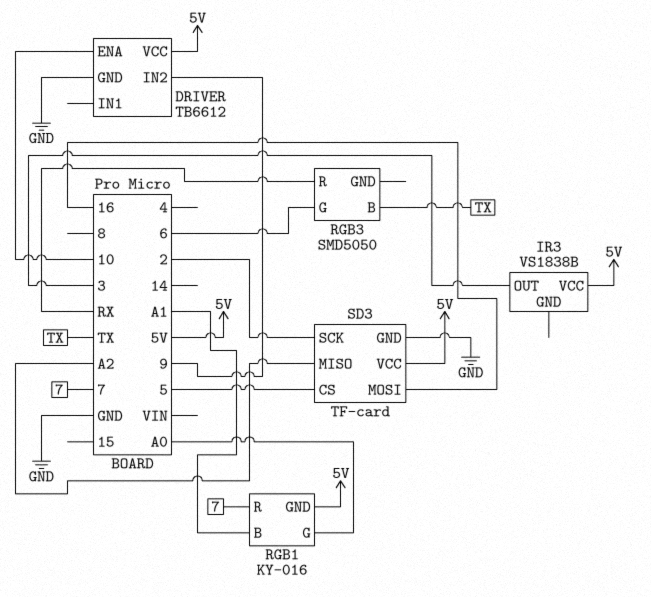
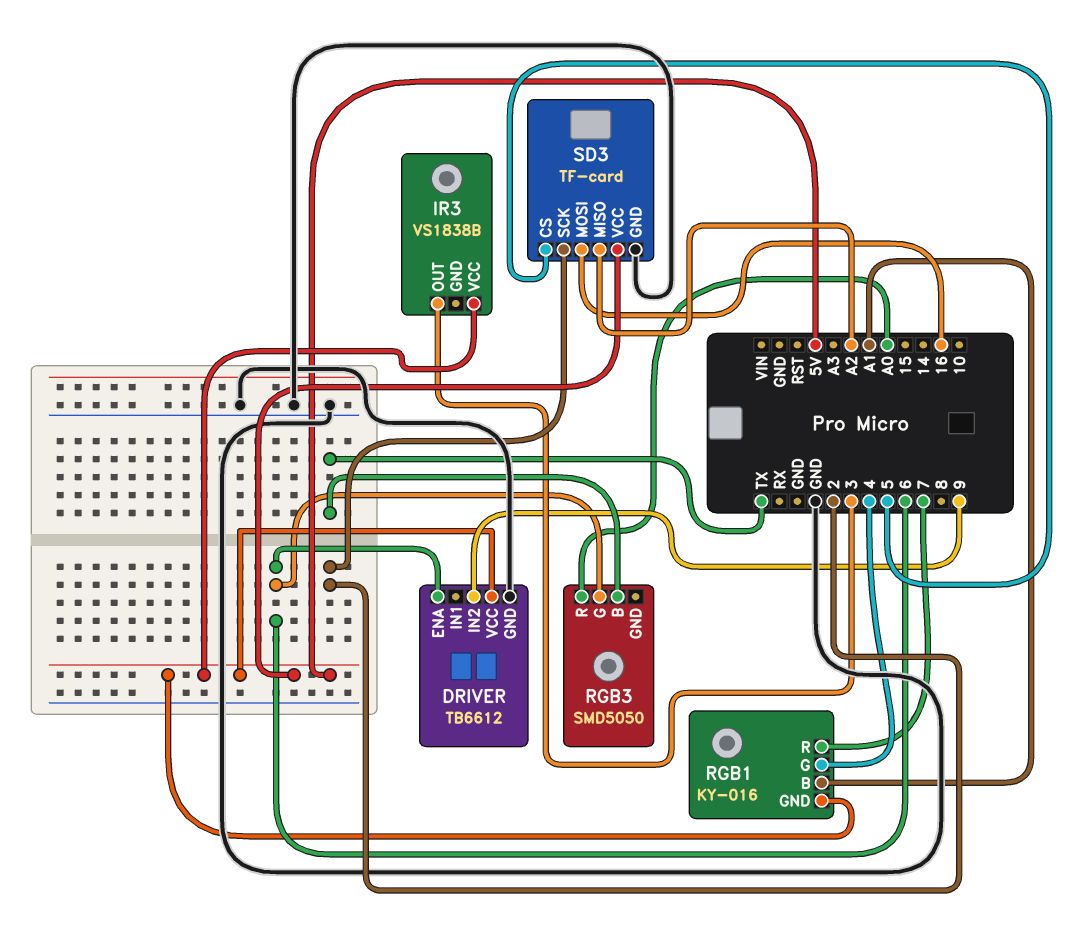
DRIVER pin ENA: 10 -> 6
RGB1 pin G: A0 -> 4
RGB3 pin R: RX -> A0

